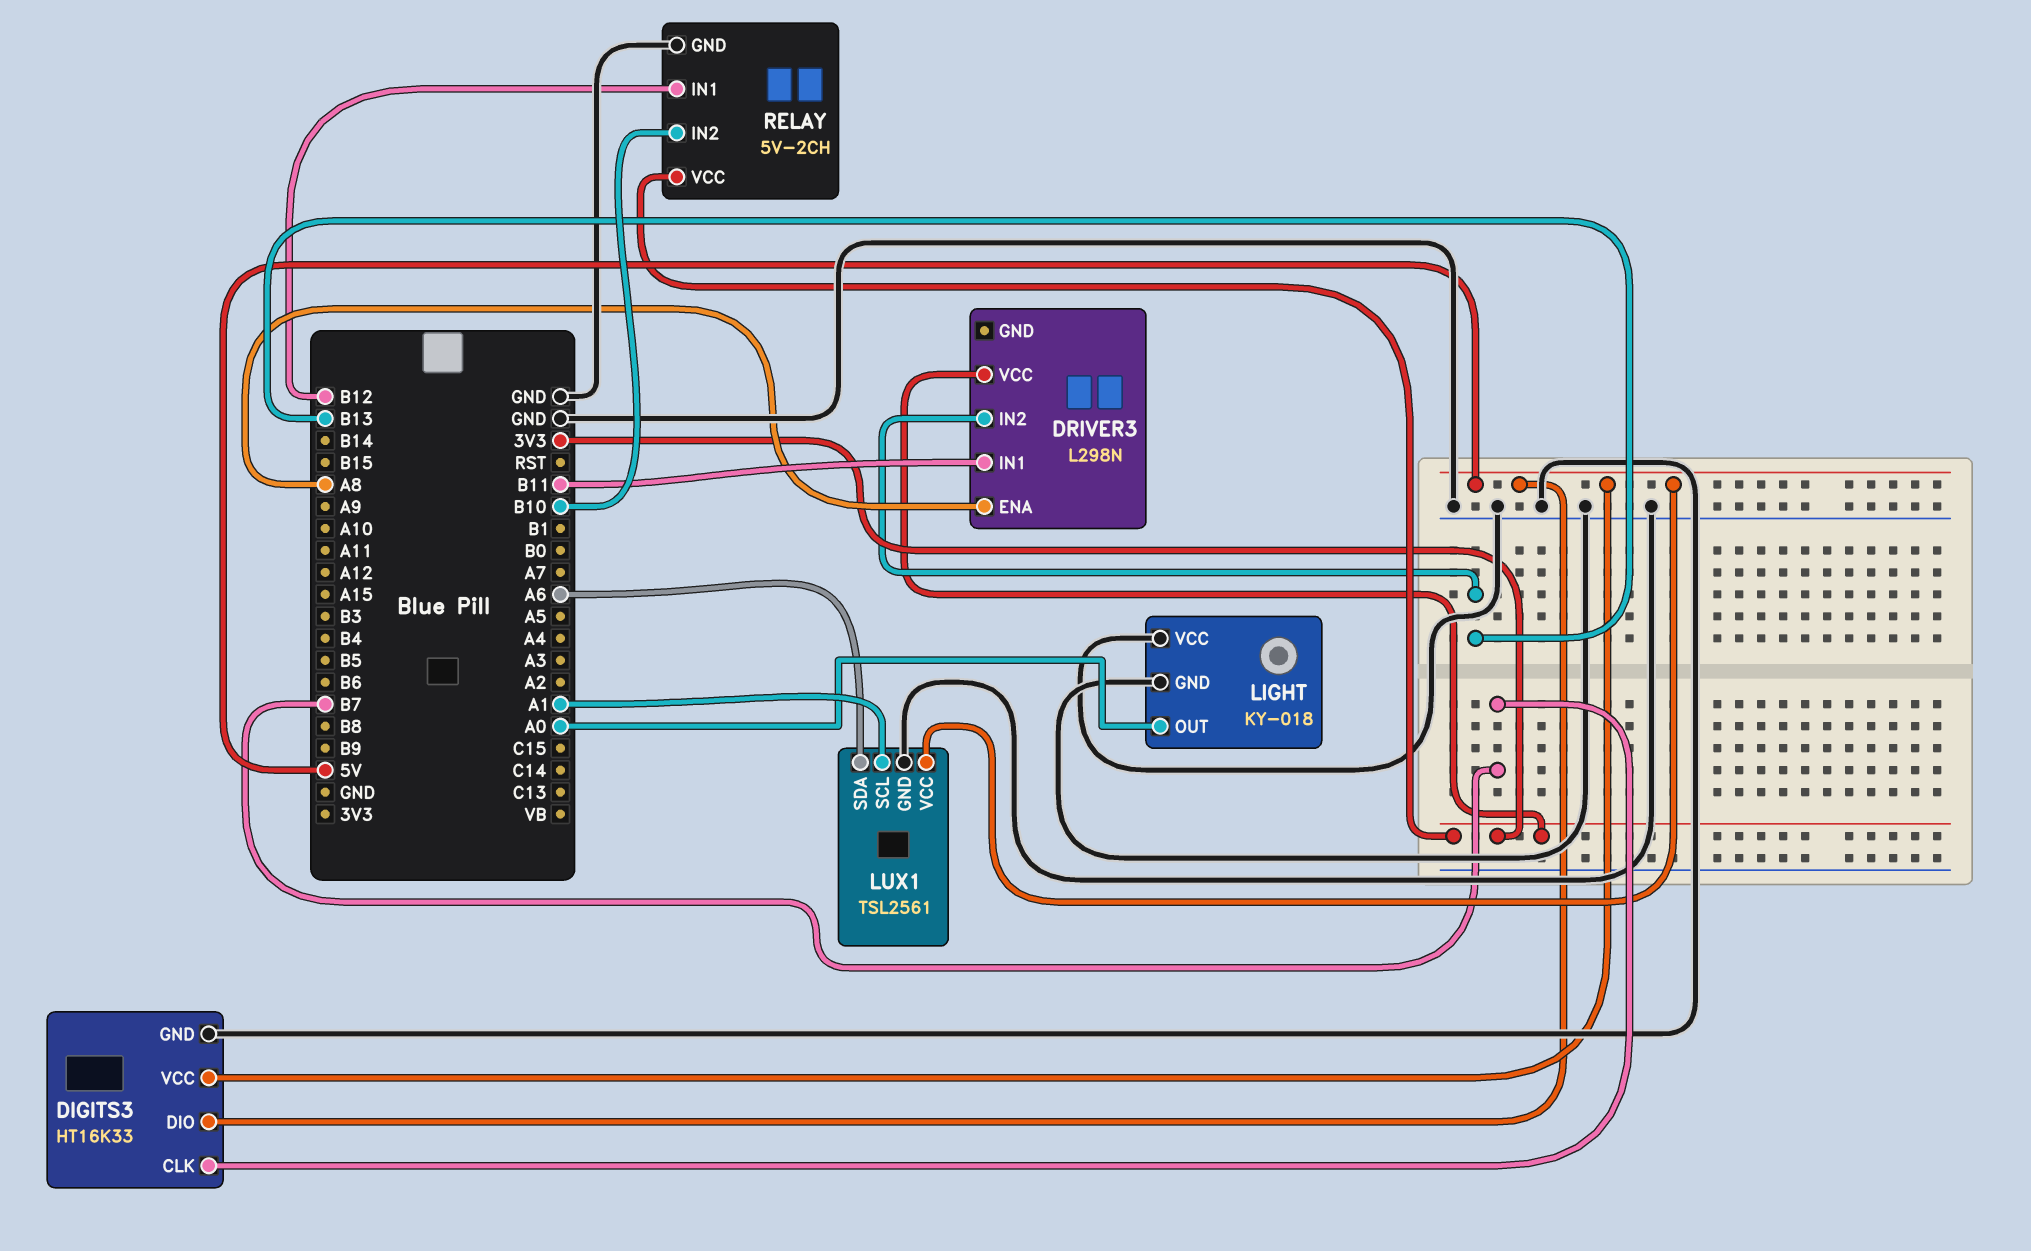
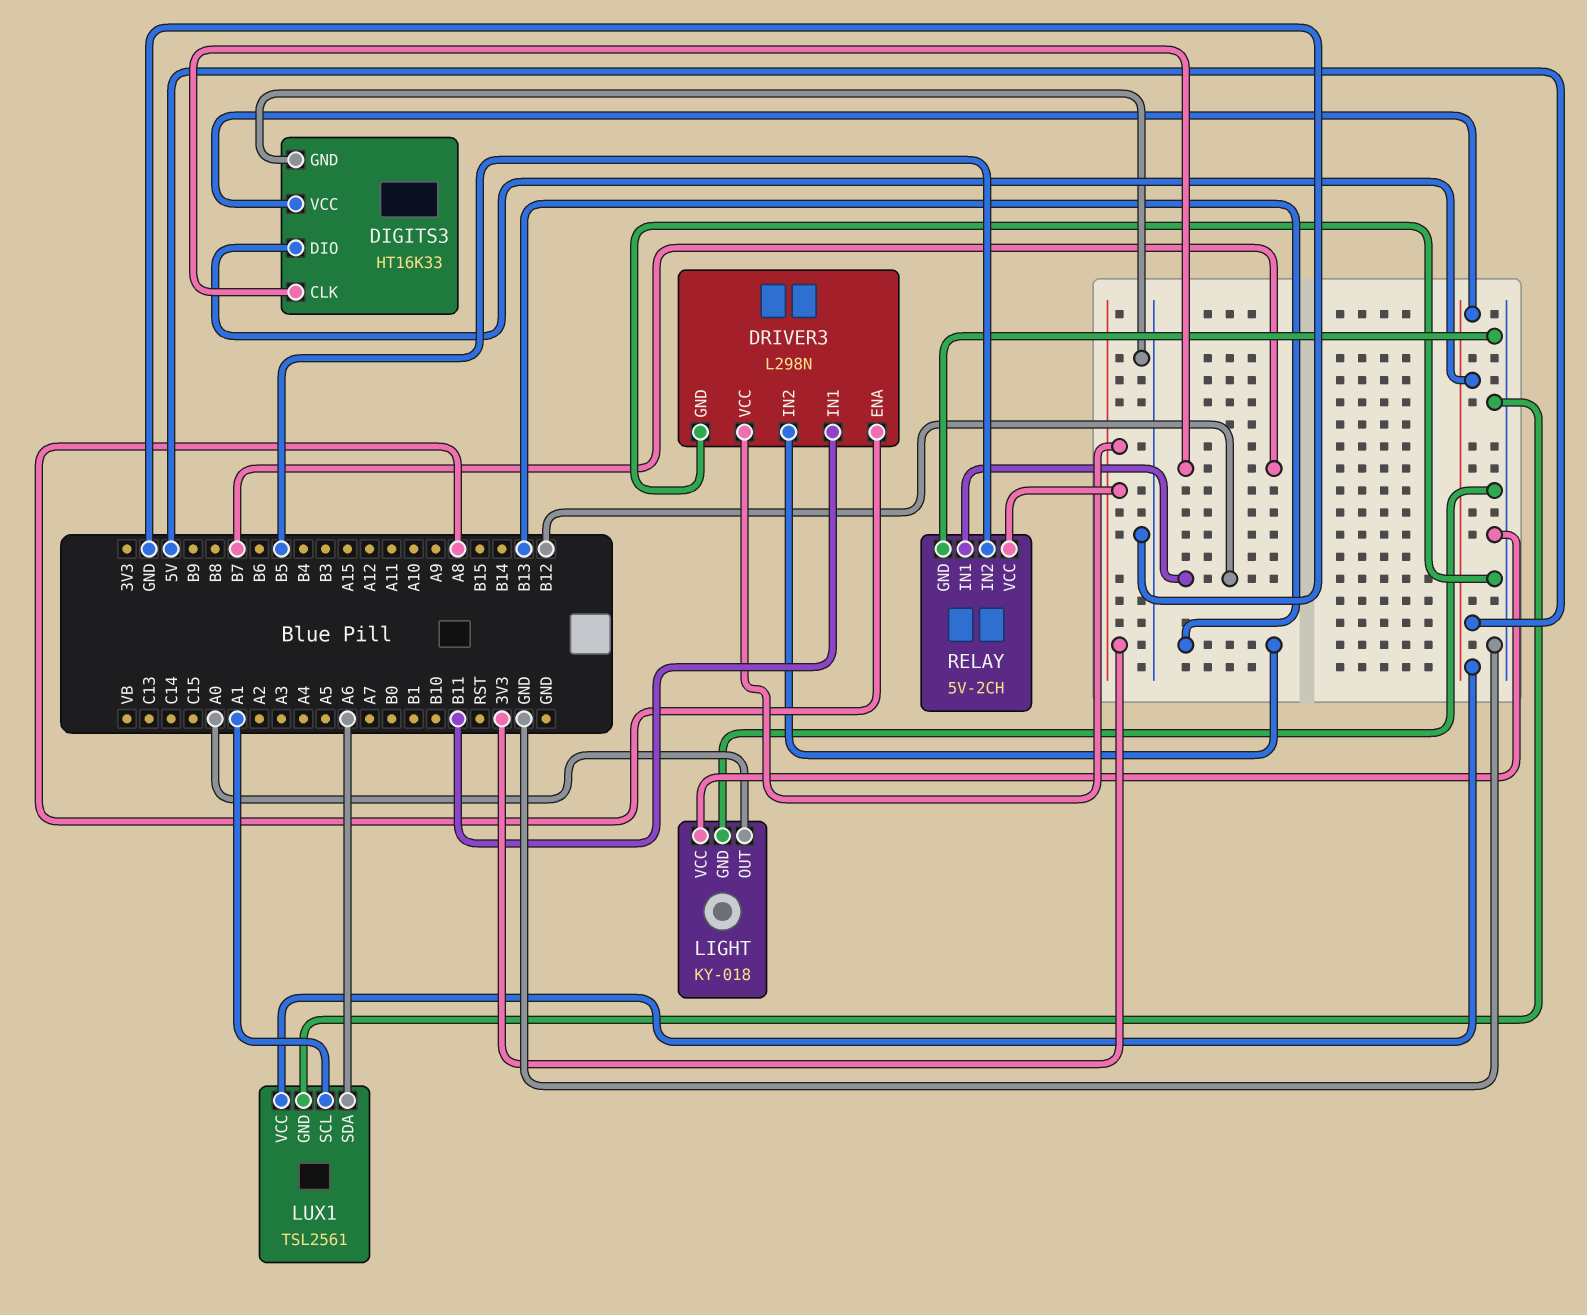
DRIVER3 pin GND: none -> GND
RELAY pin IN2: B10 -> B5

